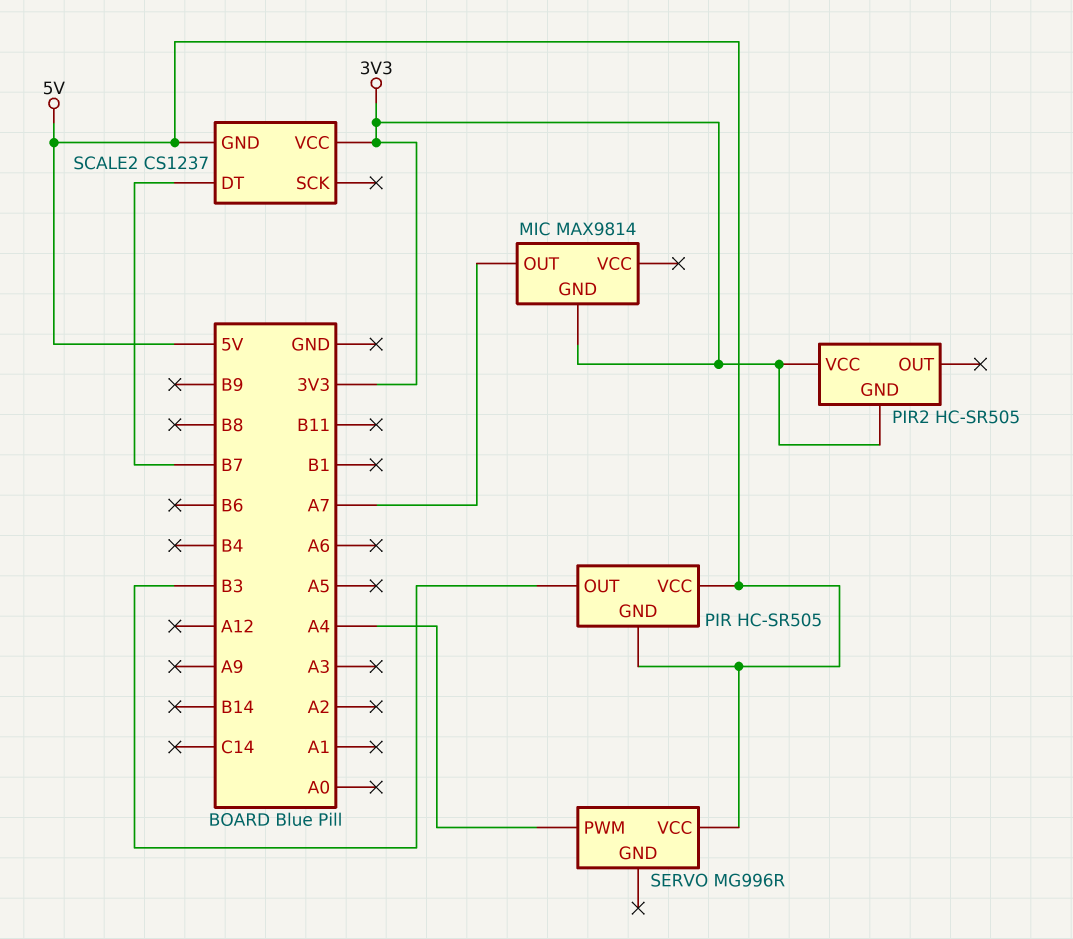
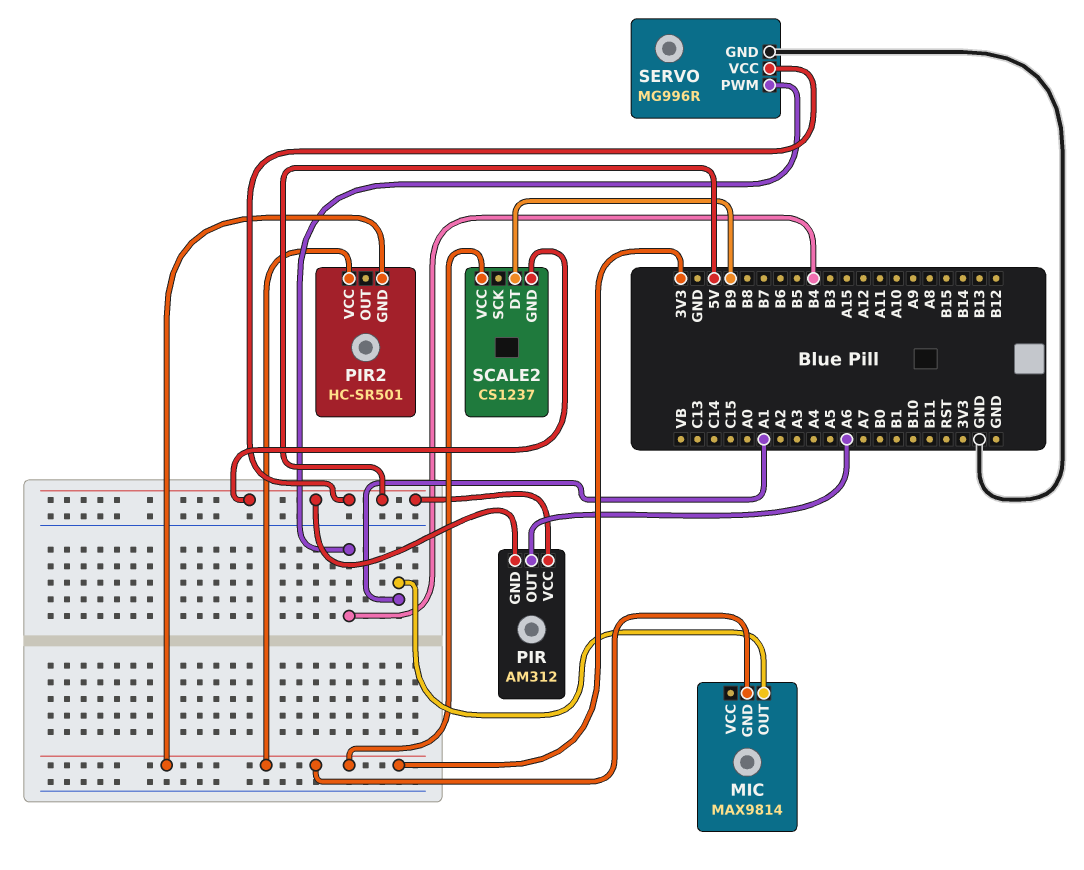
MIC pin OUT: A7 -> A1
PIR: HC-SR505 -> AM312
PIR pin OUT: B3 -> A6
PIR2: HC-SR505 -> HC-SR501
SCALE2 pin DT: B7 -> B9
SERVO pin GND: none -> GND
SERVO pin PWM: A4 -> B4

